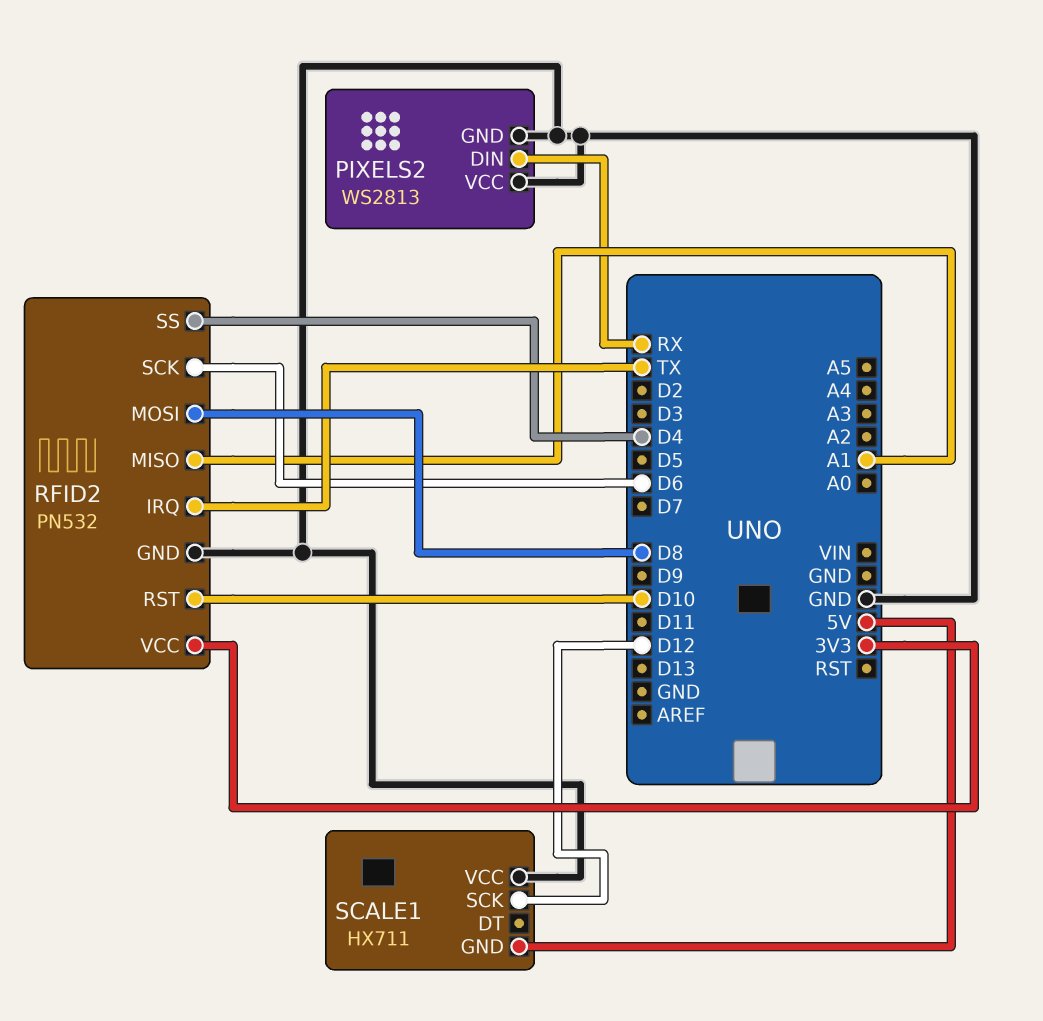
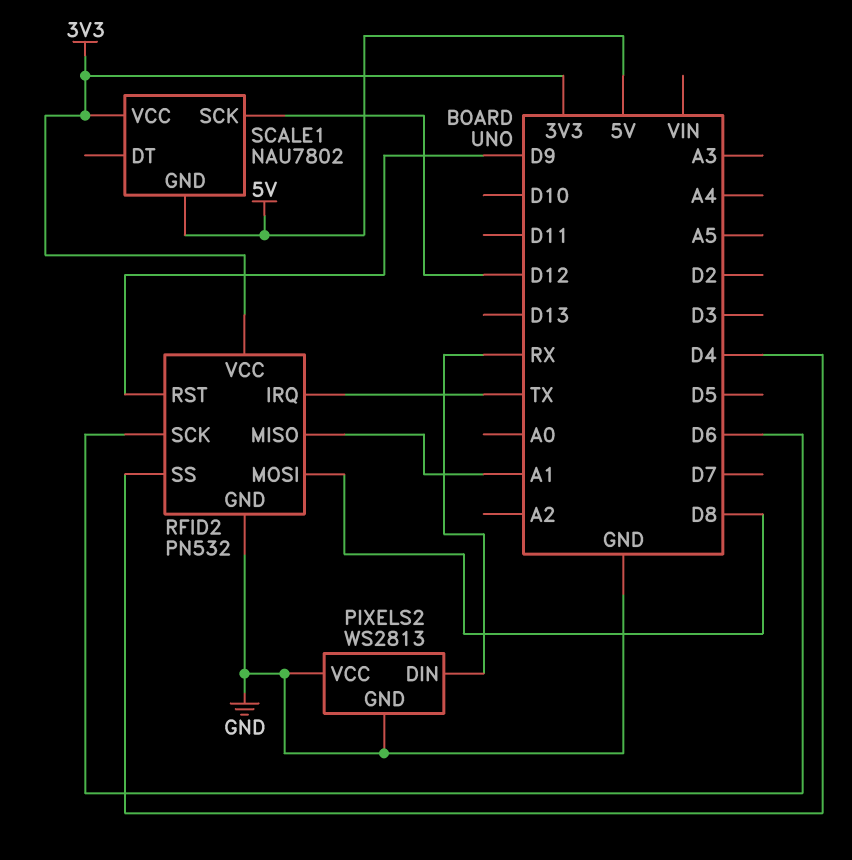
RFID2 pin RST: D10 -> D9
SCALE1: HX711 -> NAU7802
SCALE1 pin VCC: GND -> 3V3

